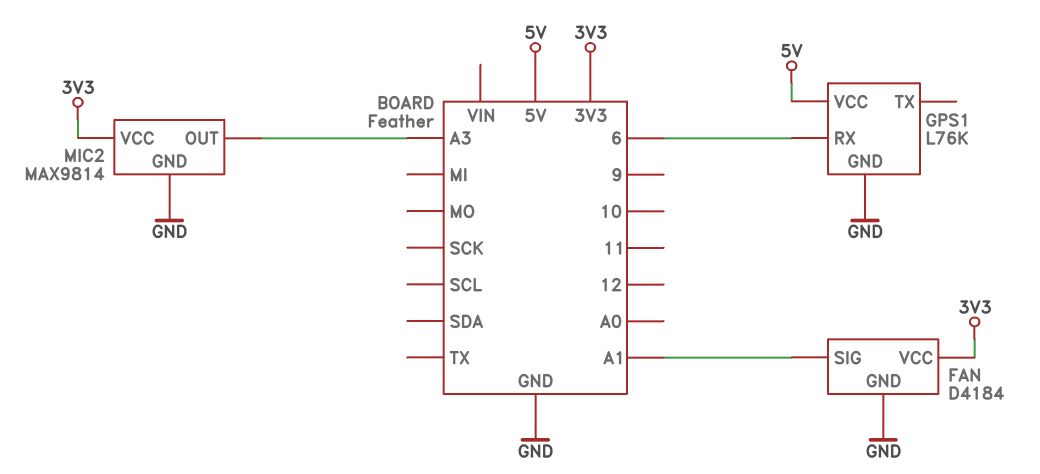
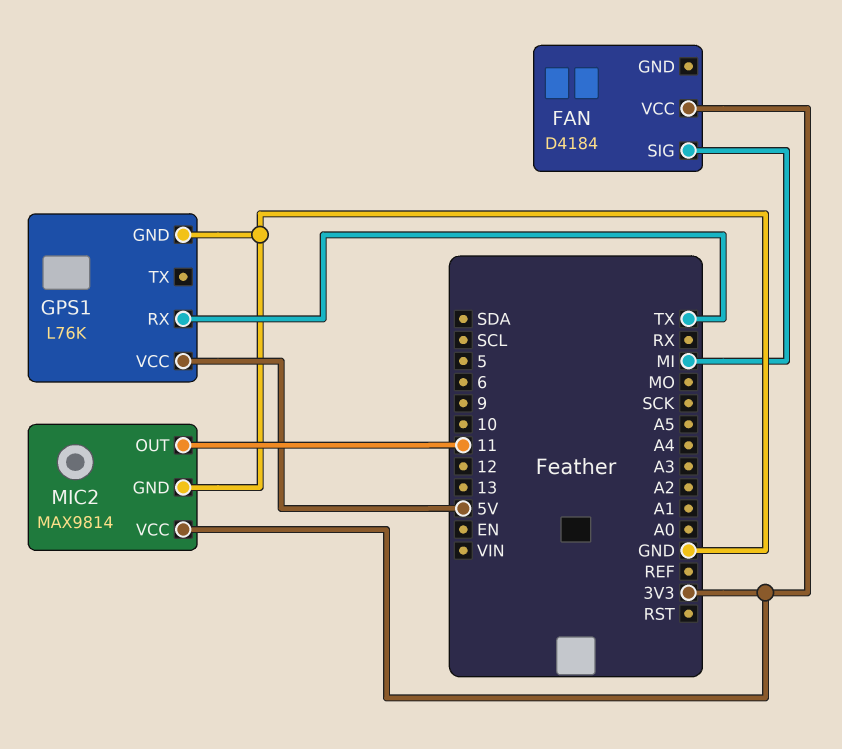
FAN pin GND: GND -> none
FAN pin SIG: A1 -> MI
GPS1 pin RX: 6 -> TX
MIC2 pin OUT: A3 -> 11

